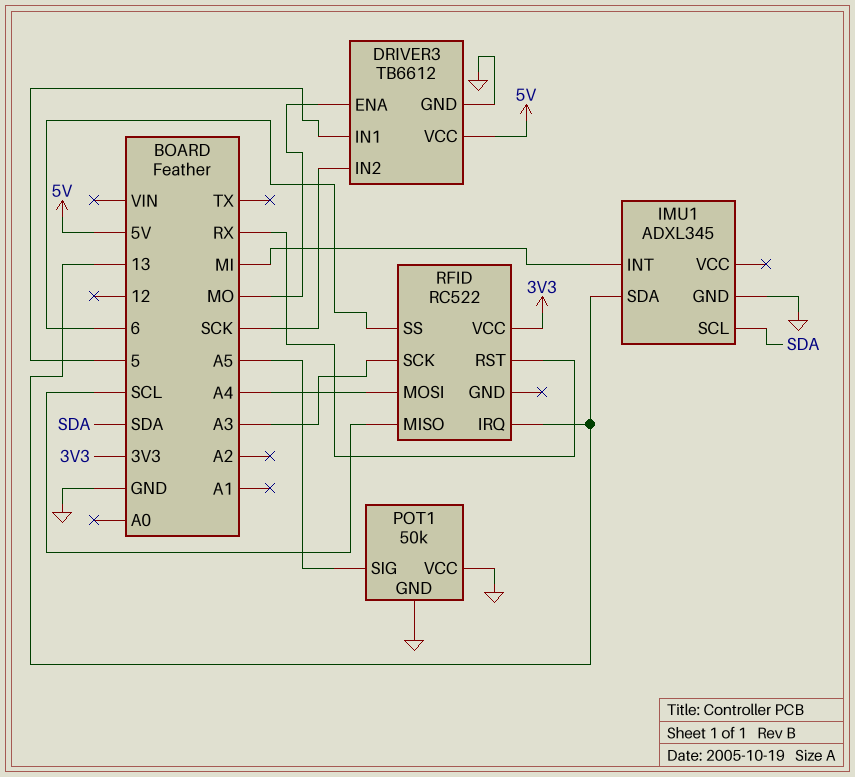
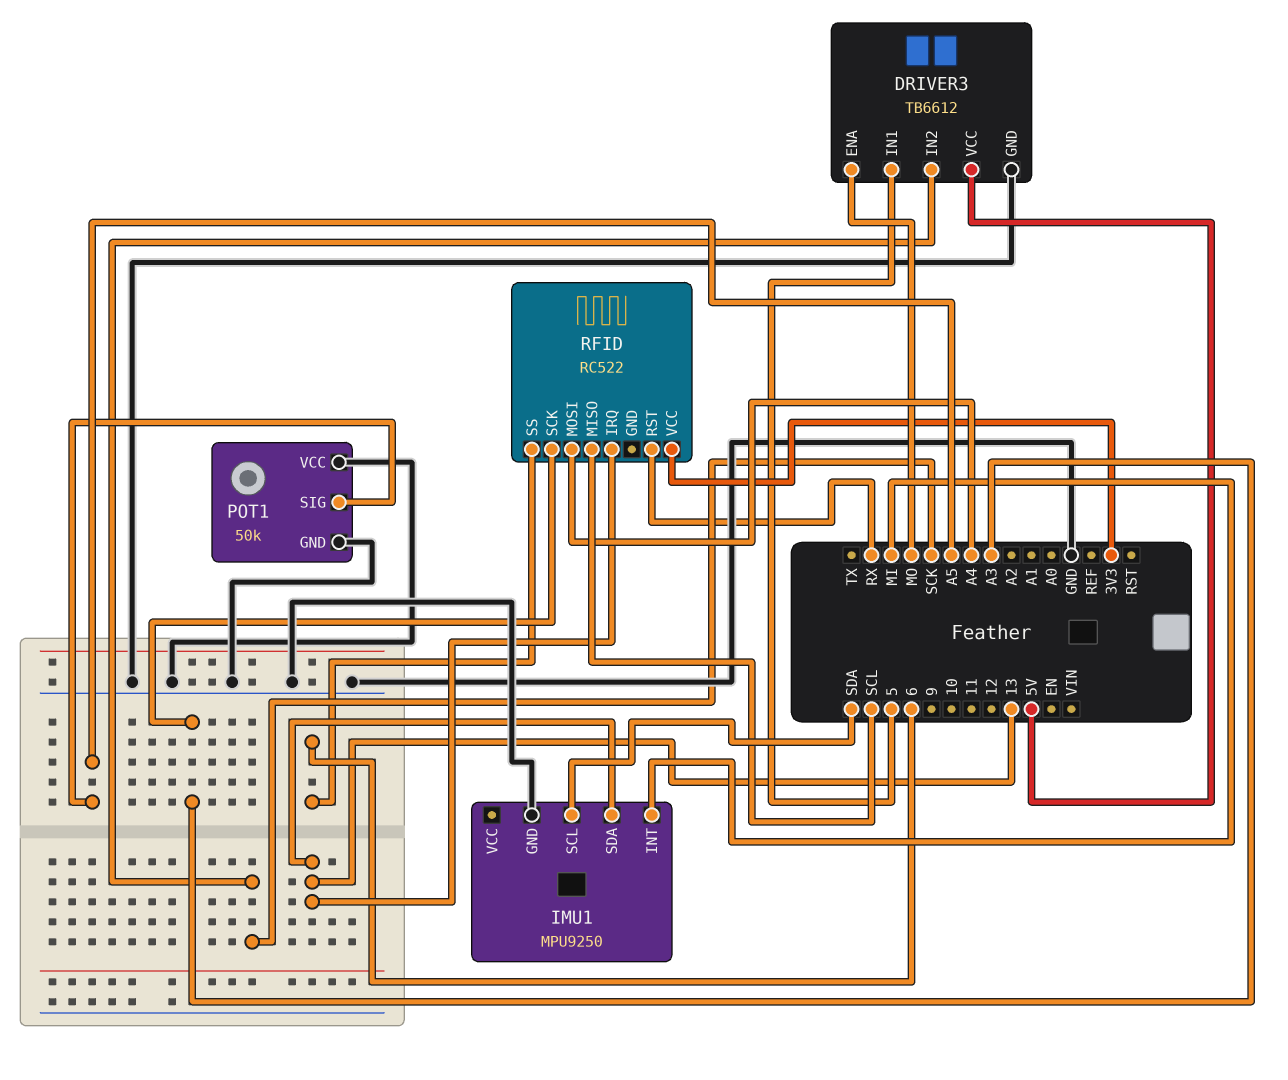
IMU1: ADXL345 -> MPU9250

